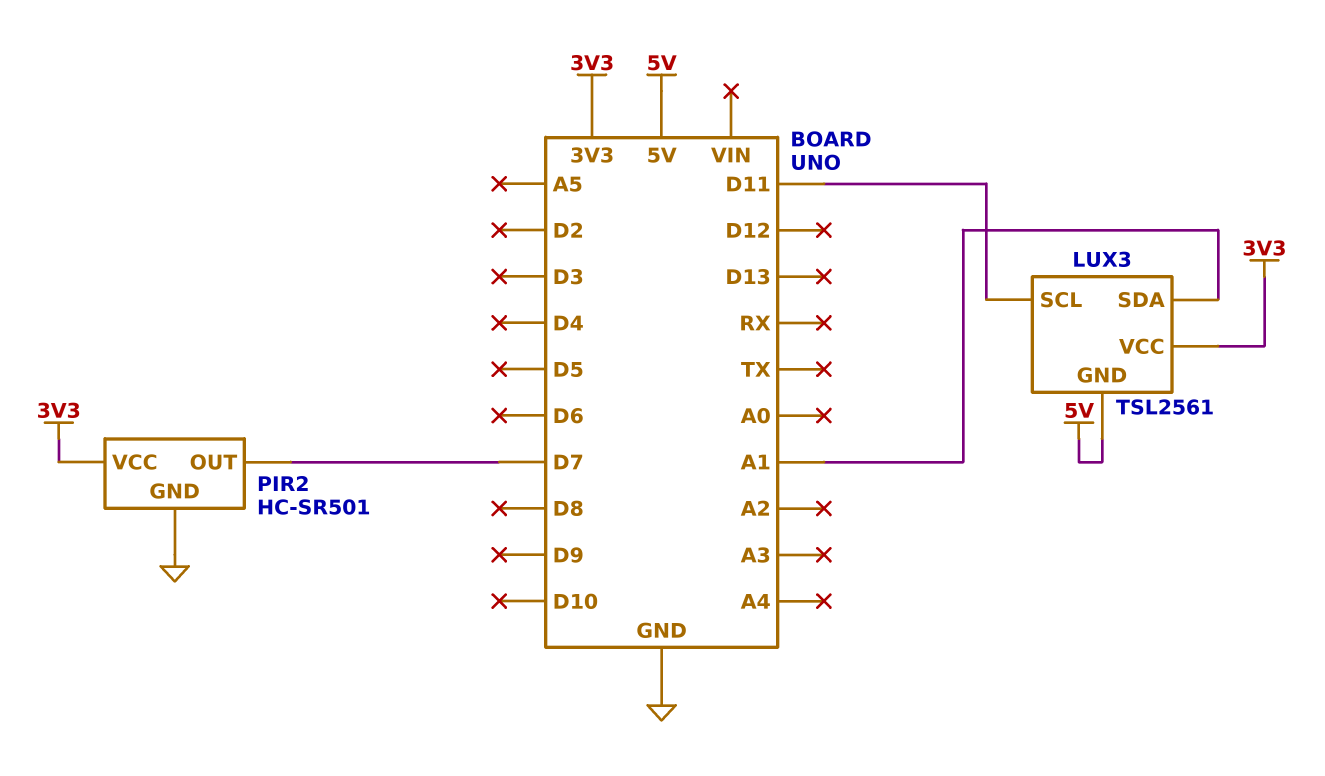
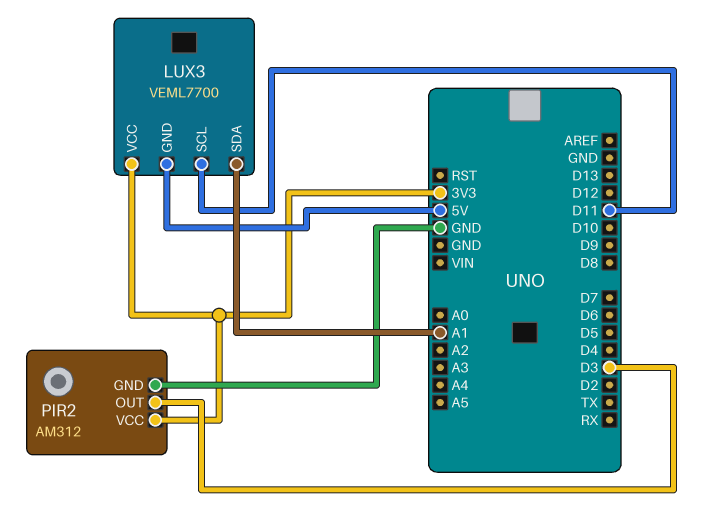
LUX3: TSL2561 -> VEML7700
PIR2: HC-SR501 -> AM312
PIR2 pin OUT: D7 -> D3

